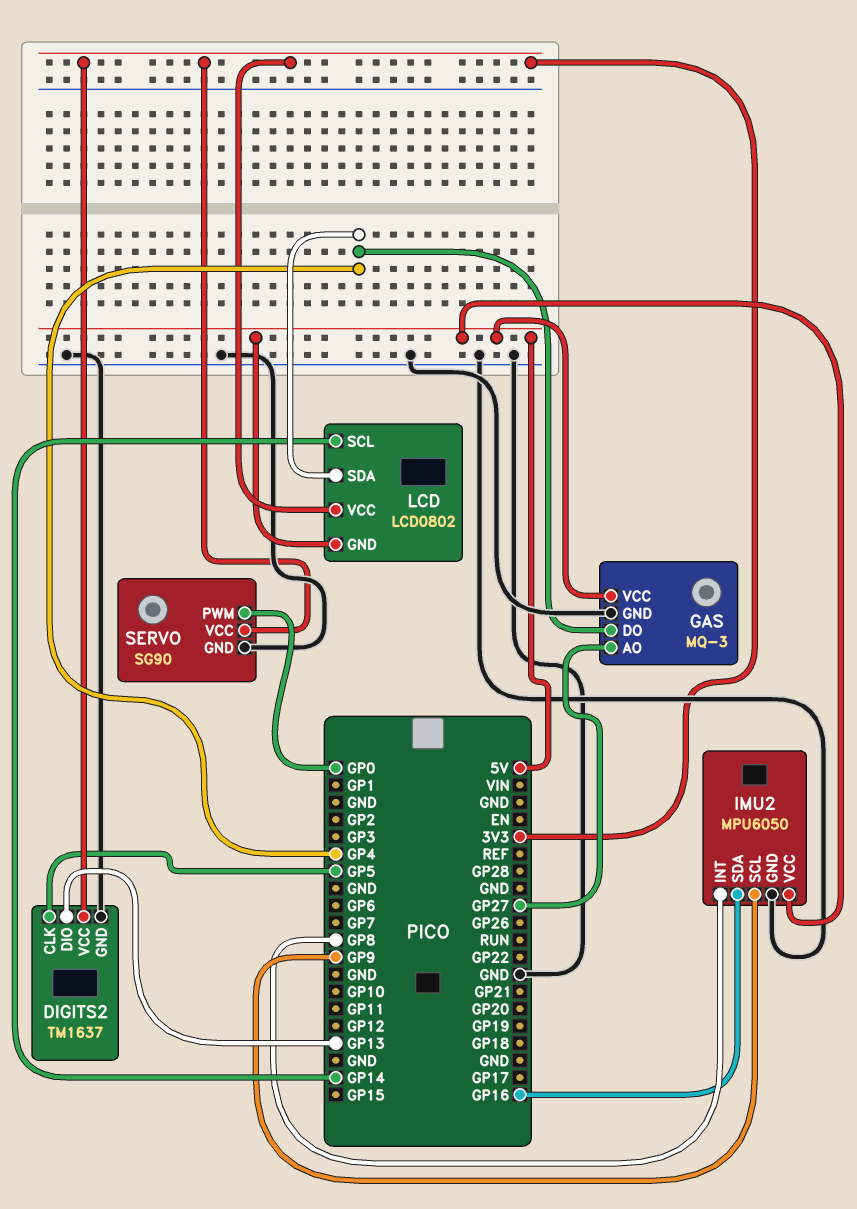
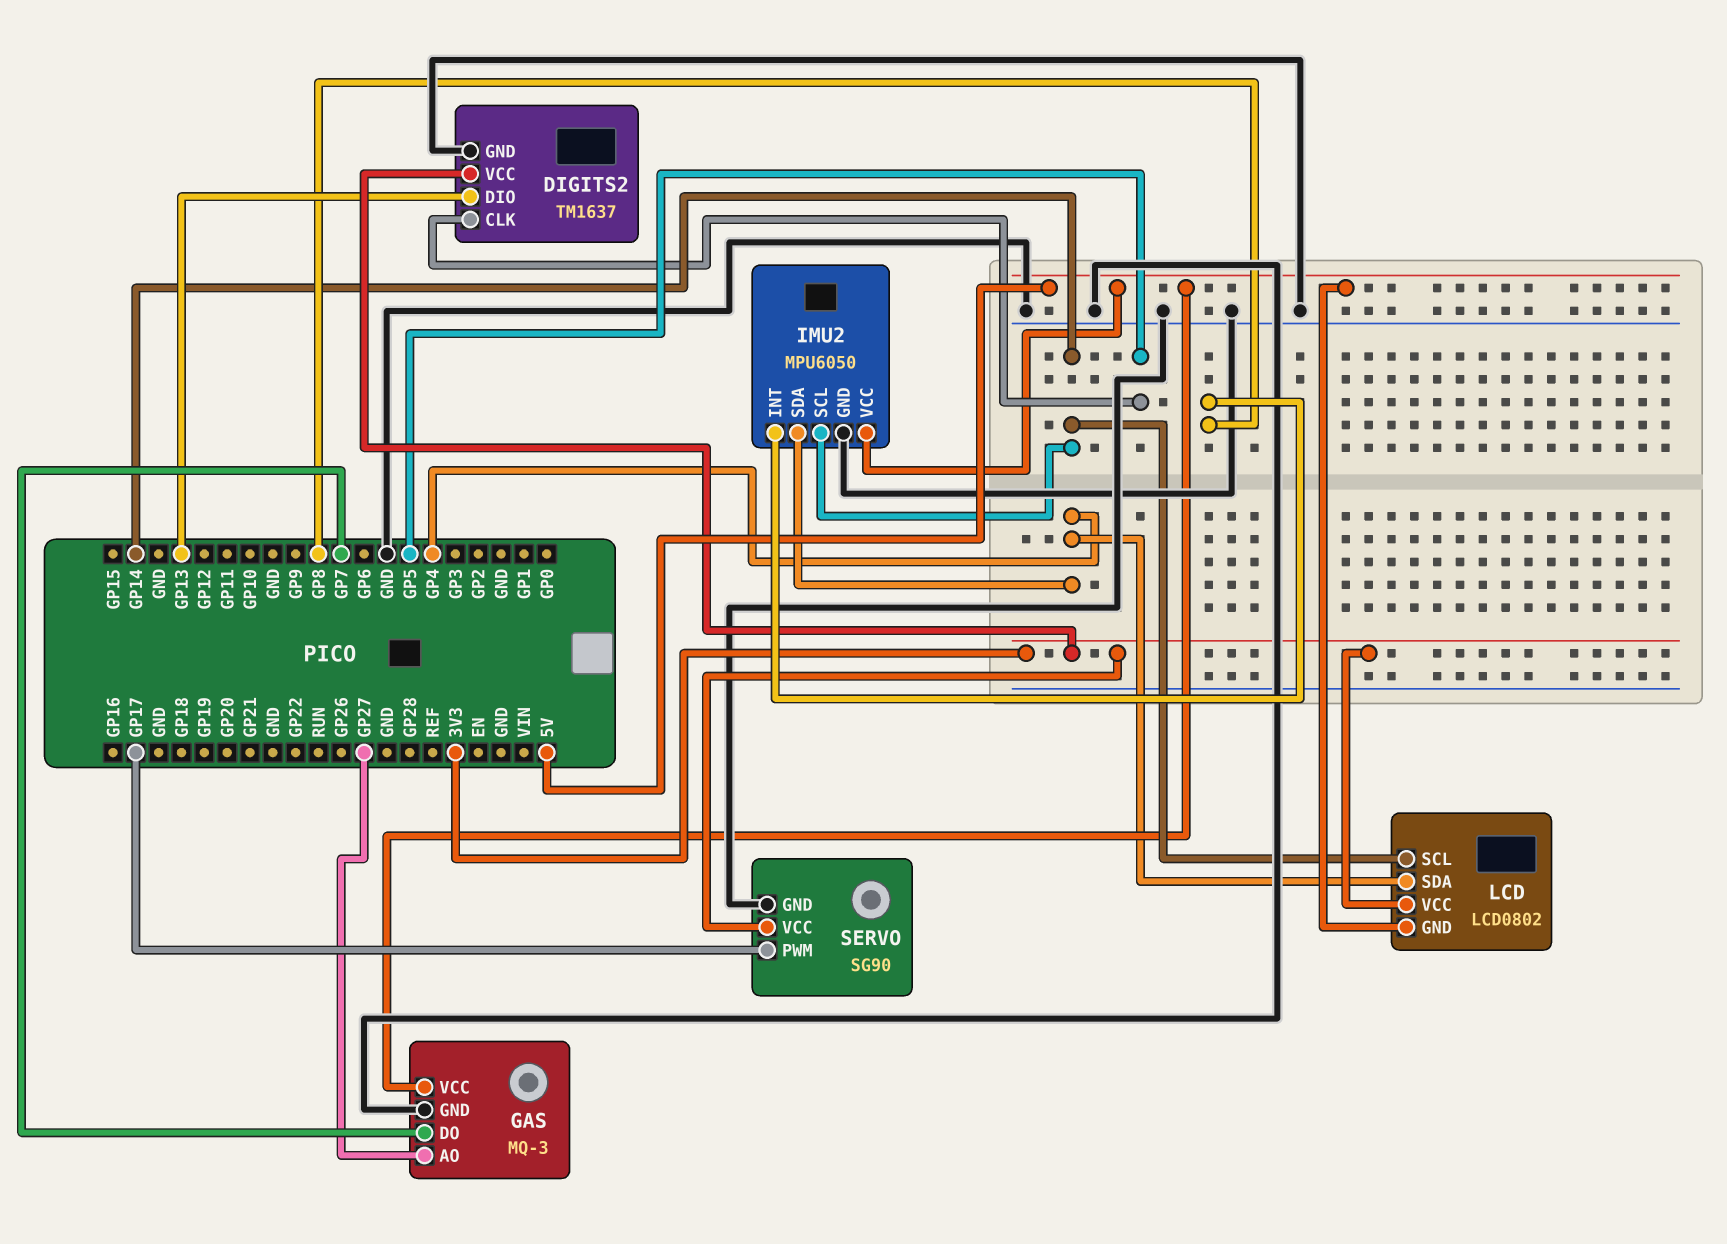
GAS pin DO: GP4 -> GP7
IMU2 pin SCL: GP9 -> GP14
IMU2 pin SDA: GP16 -> GP4
SERVO pin PWM: GP0 -> GP17

